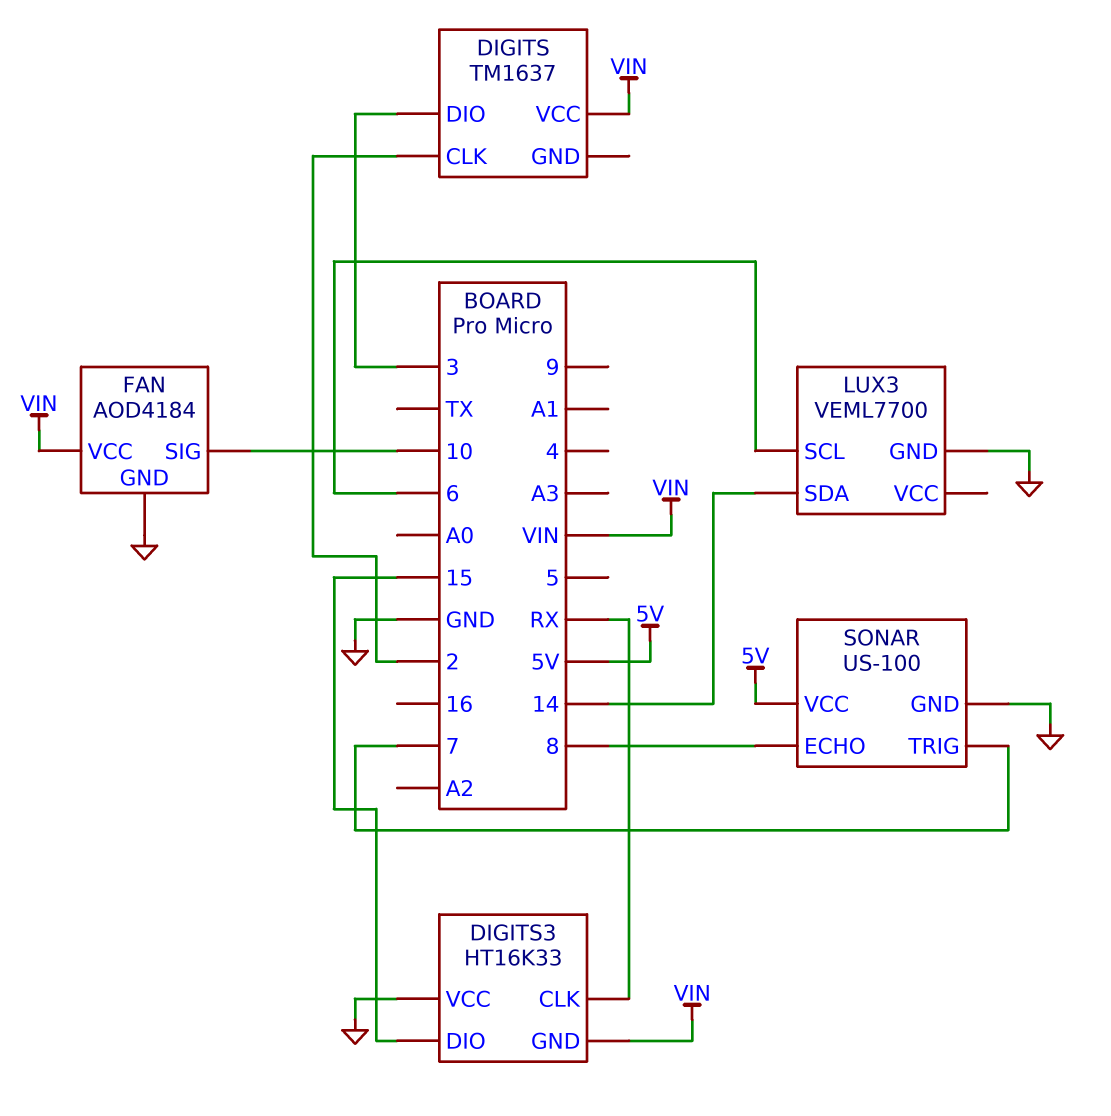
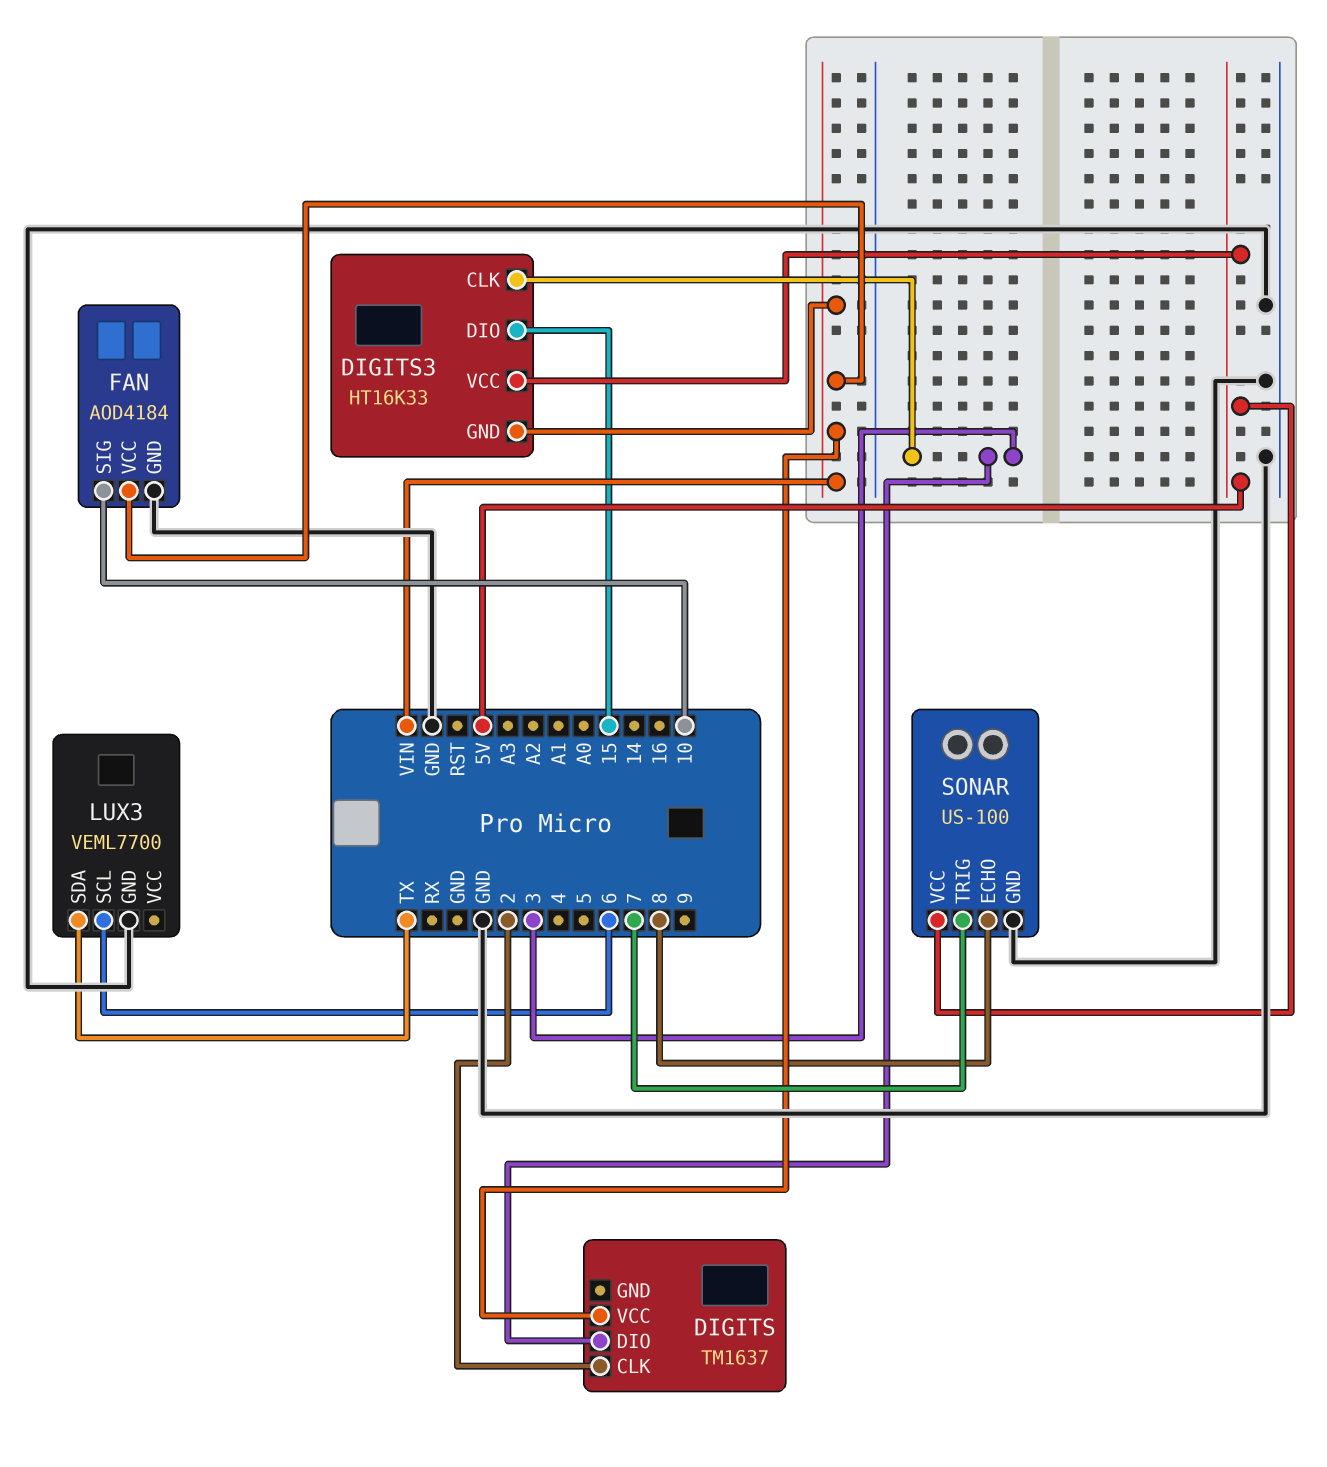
DIGITS3 pin CLK: RX -> 3
DIGITS3 pin VCC: GND -> 5V
LUX3 pin SDA: 14 -> TX

